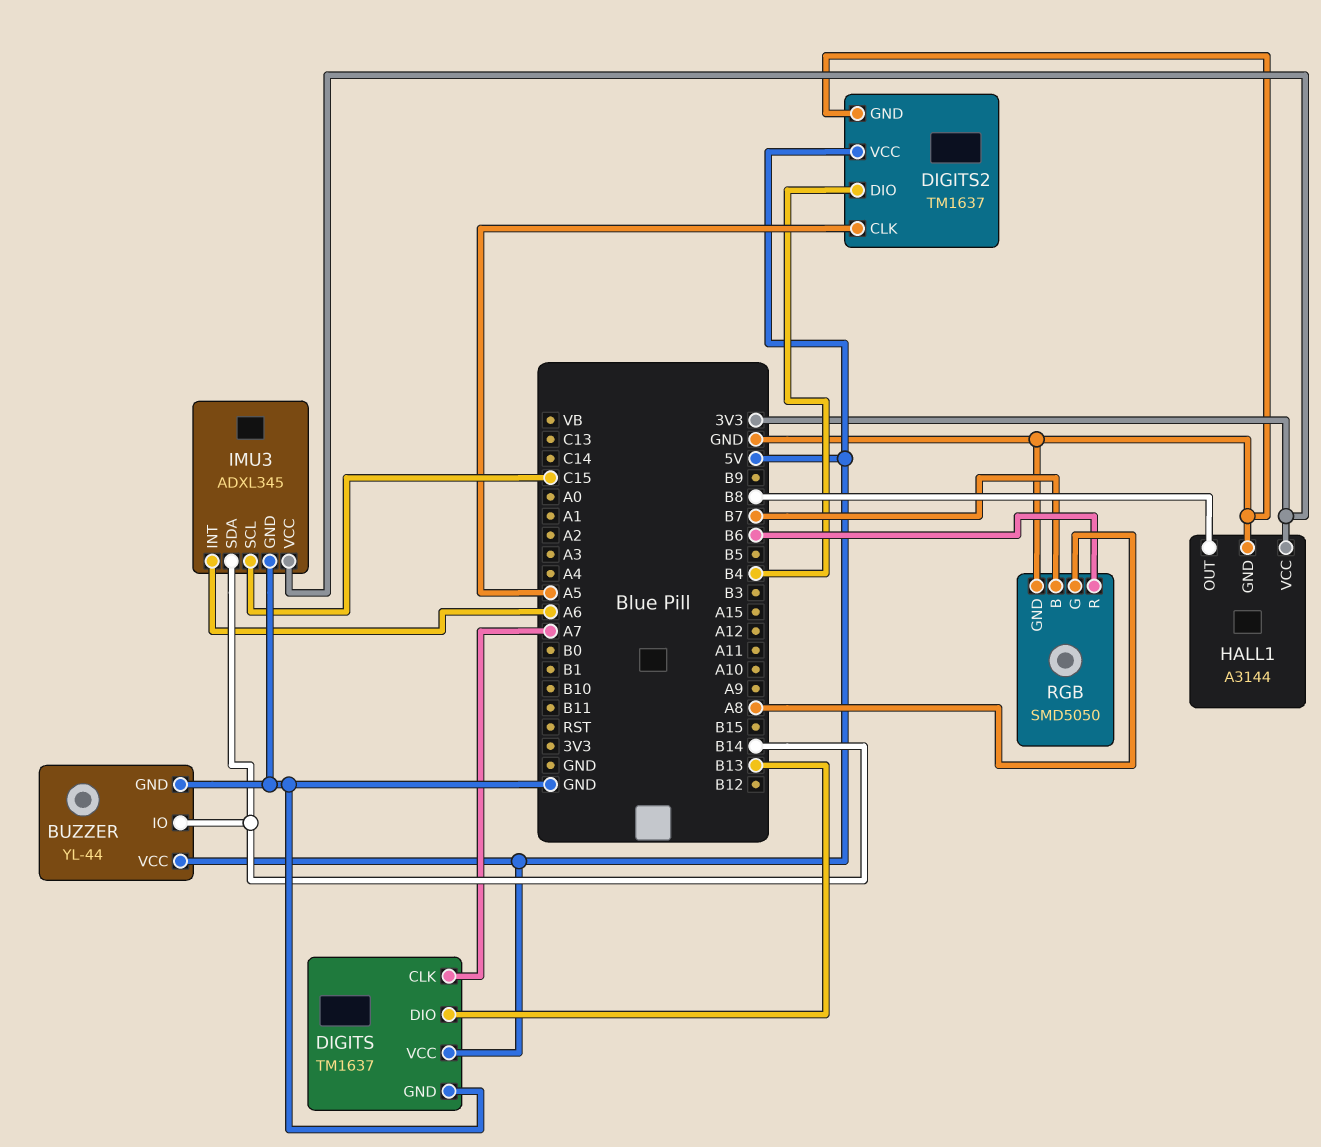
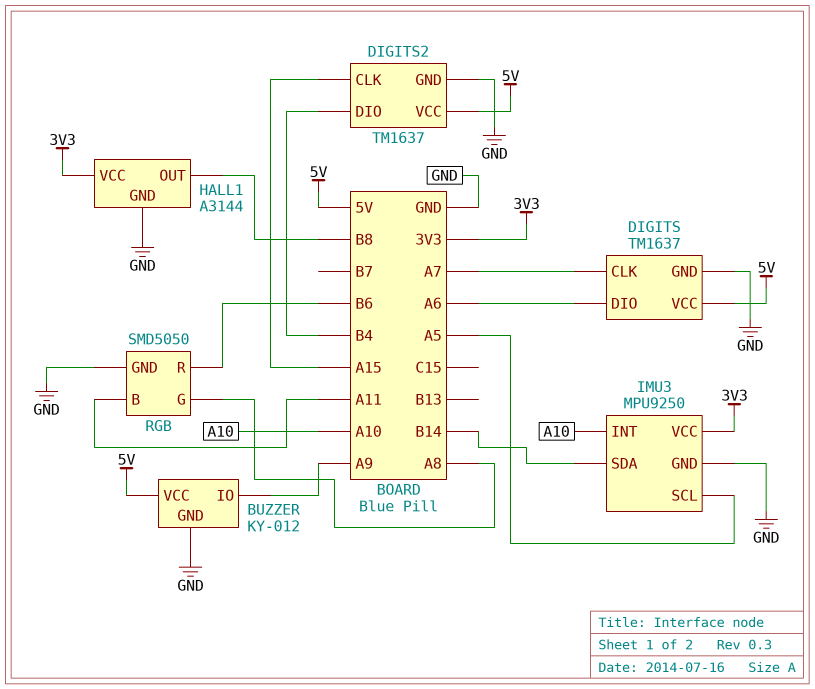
BUZZER: YL-44 -> KY-012
BUZZER pin IO: B14 -> A9
DIGITS pin DIO: B13 -> A6
DIGITS2 pin CLK: A5 -> A15
IMU3: ADXL345 -> MPU9250
IMU3 pin INT: A6 -> A10
IMU3 pin SCL: C15 -> A5
RGB pin B: B7 -> A11

